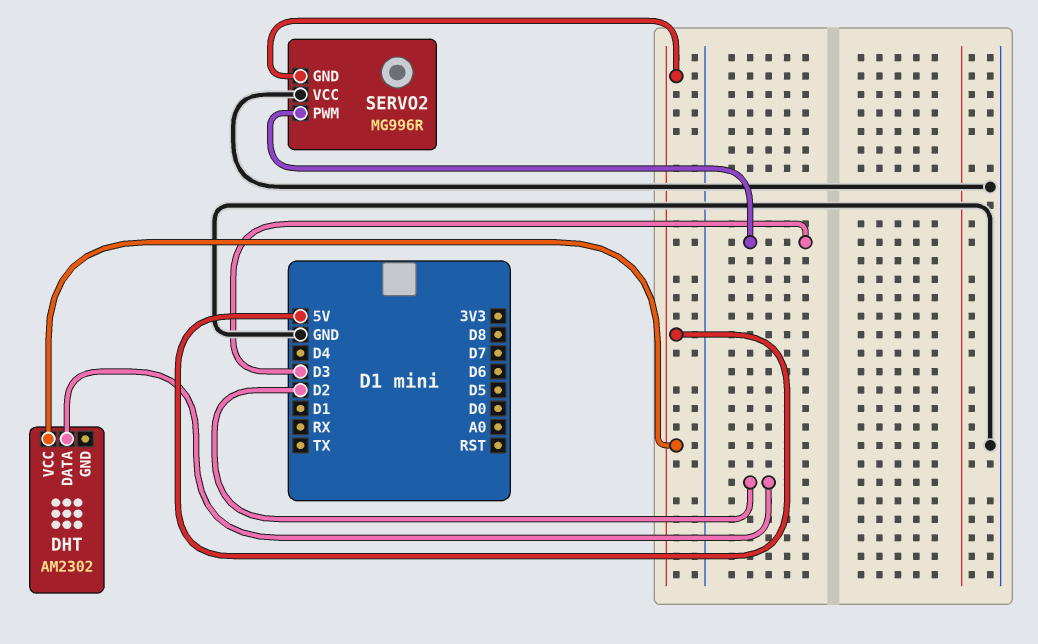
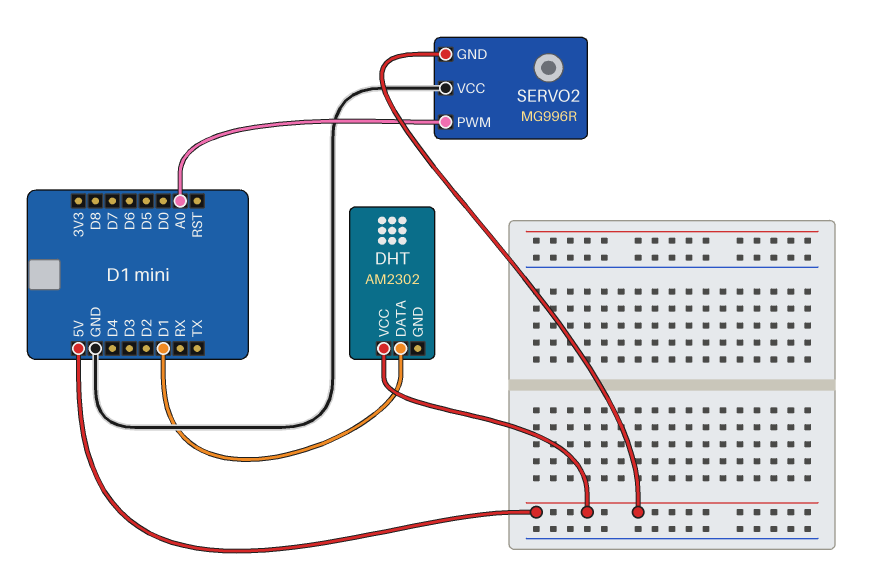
DHT pin DATA: D2 -> D1
SERVO2 pin PWM: D3 -> A0

